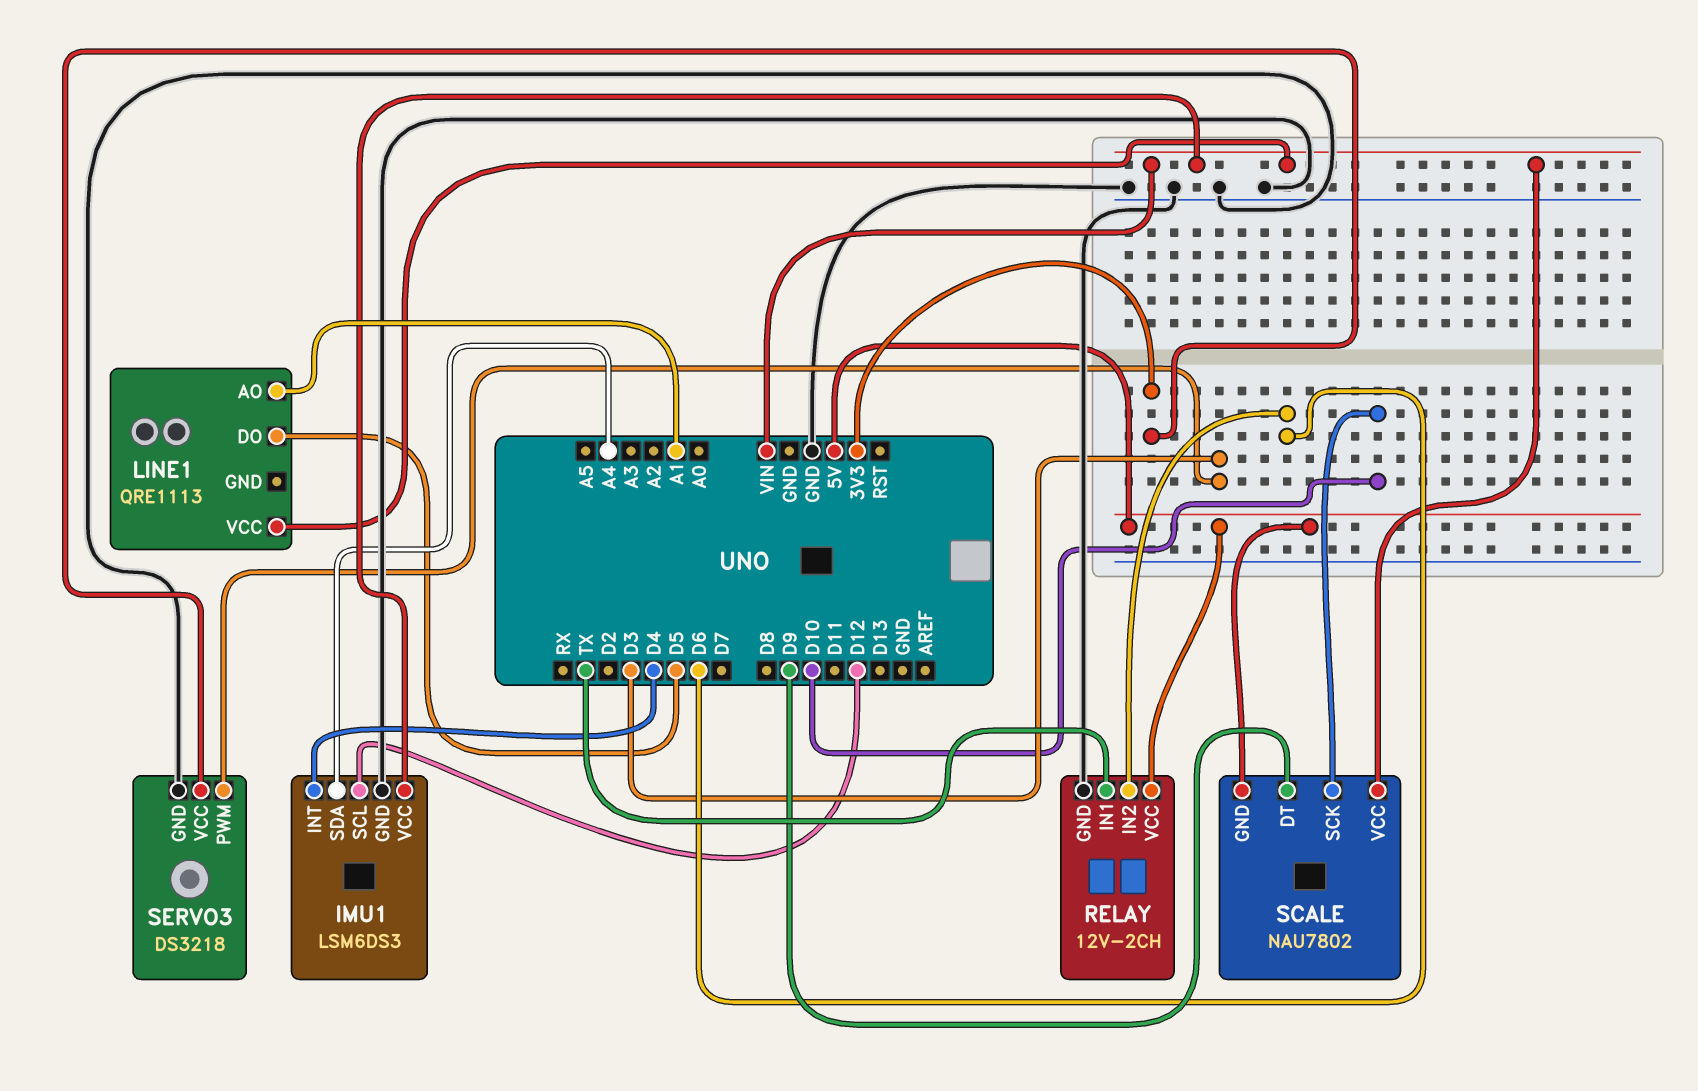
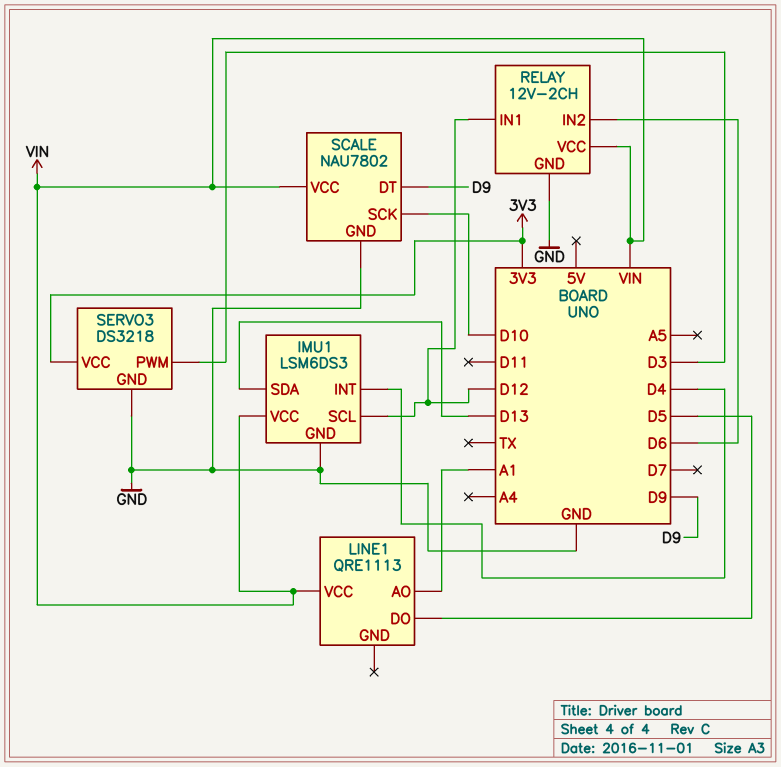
IMU1 pin SDA: A4 -> D13
RELAY pin IN1: TX -> D12
RELAY pin VCC: 5V -> VIN
SCALE pin GND: 5V -> GND

